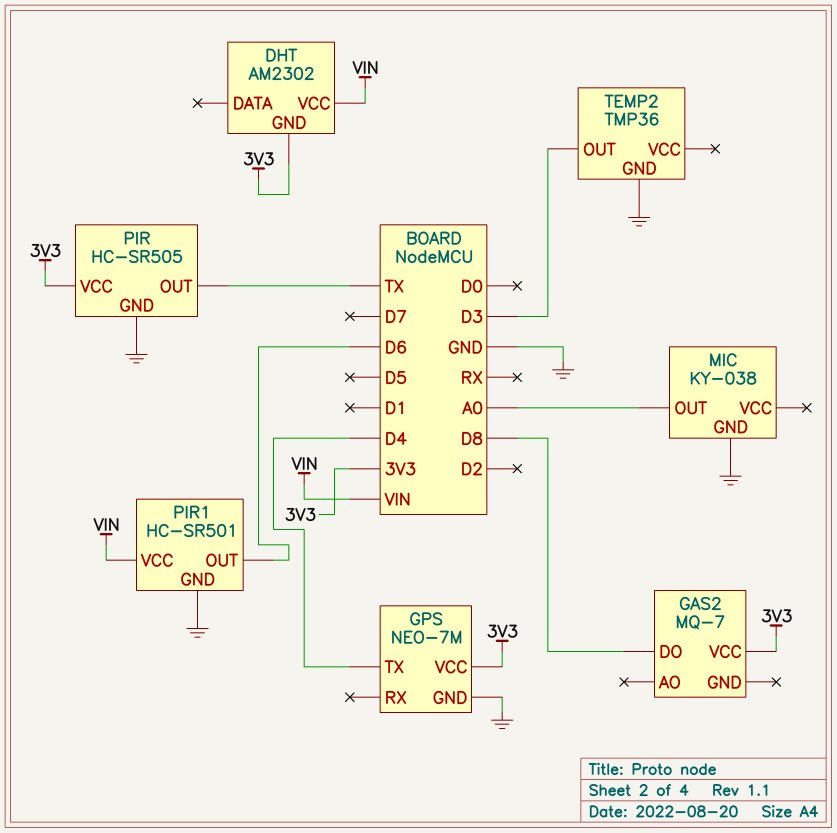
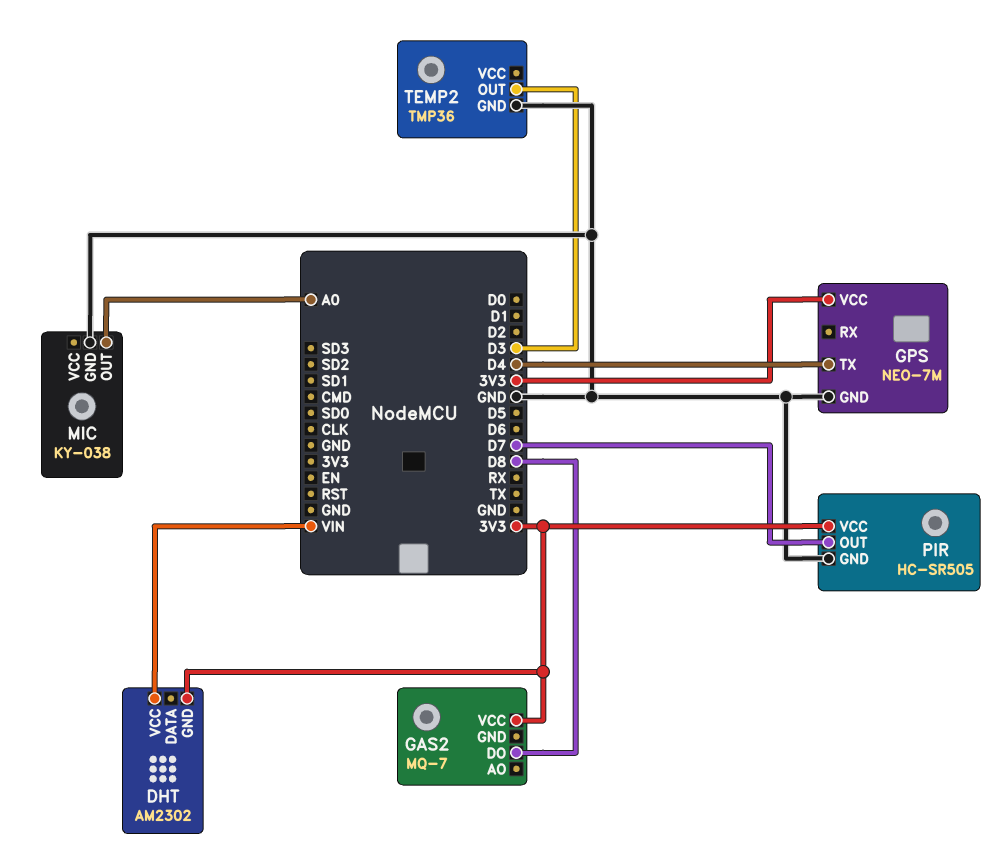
PIR pin OUT: TX -> D7
PIR1: HC-SR501 -> none
PIR1 pin GND: GND -> none
PIR1 pin OUT: D6 -> none
PIR1 pin VCC: VIN -> none

